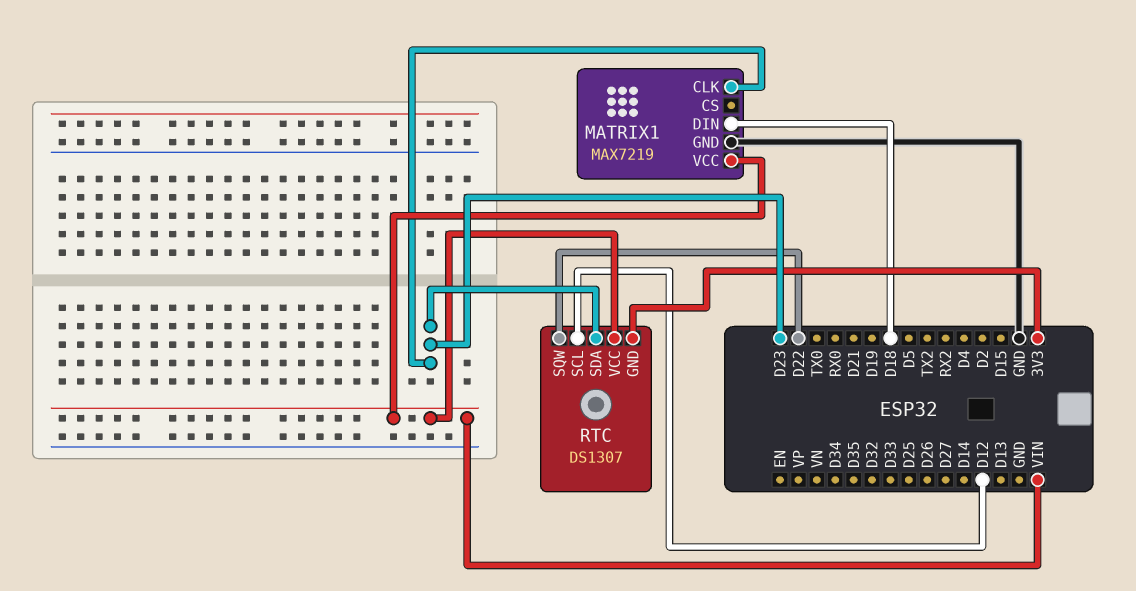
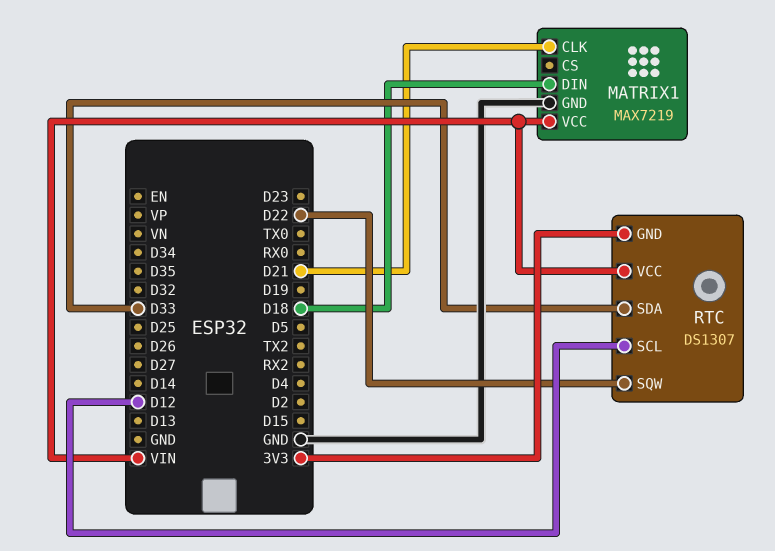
MATRIX1 pin CLK: D23 -> D21
RTC pin SDA: D23 -> D33

